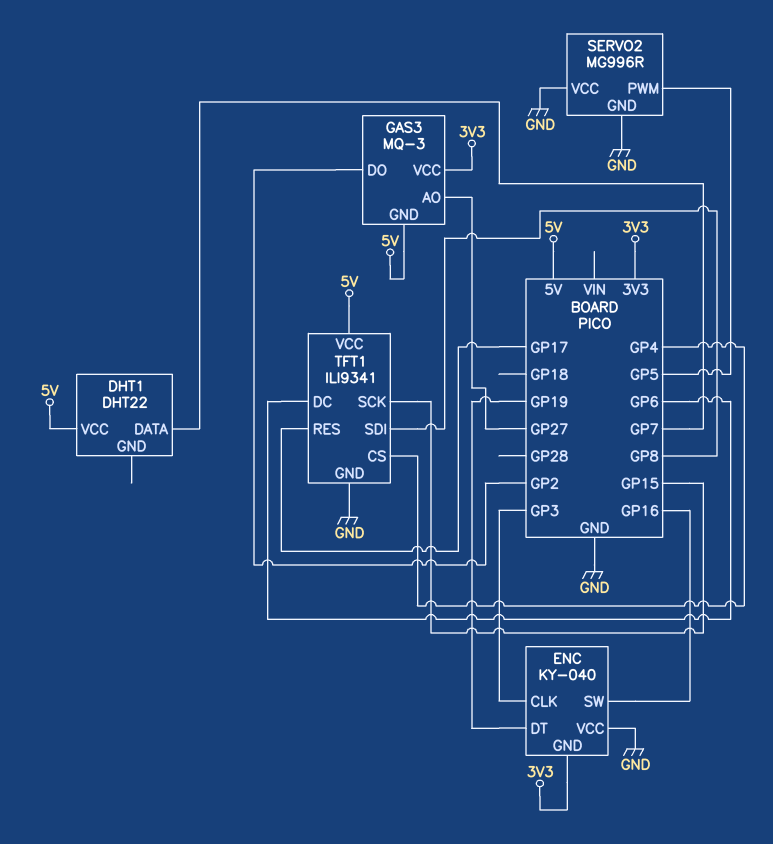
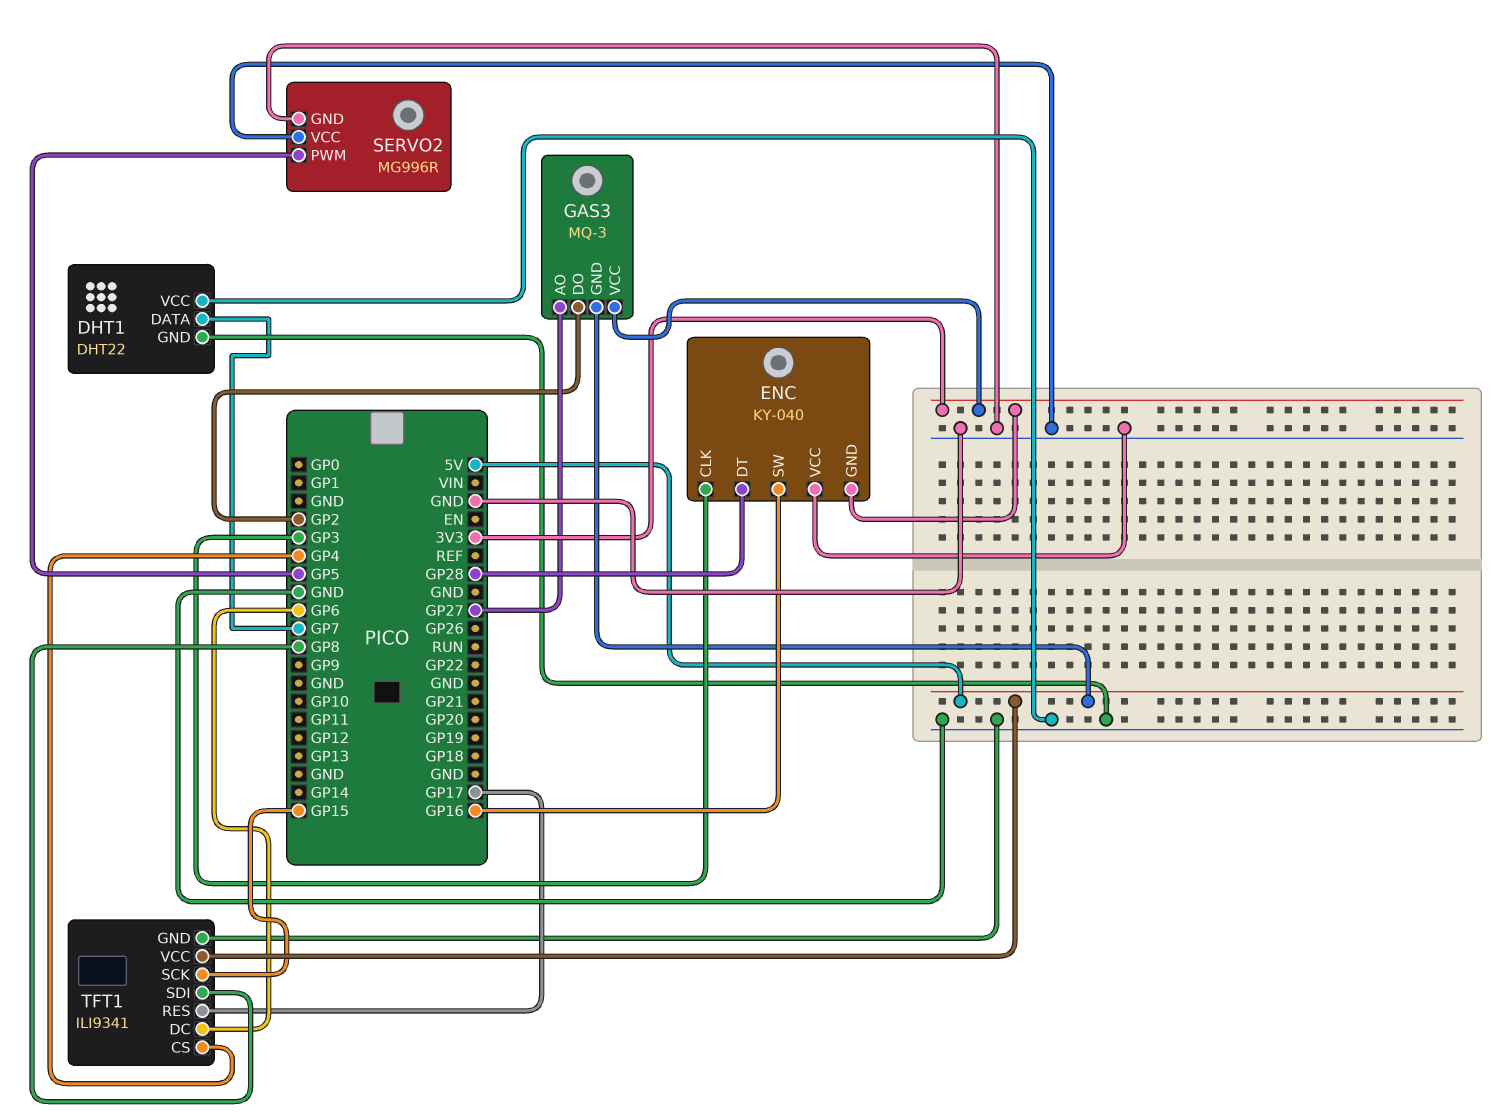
DHT1 pin GND: none -> GND
DHT1 pin VCC: 5V -> GND
ENC pin DT: GP19 -> GP28

